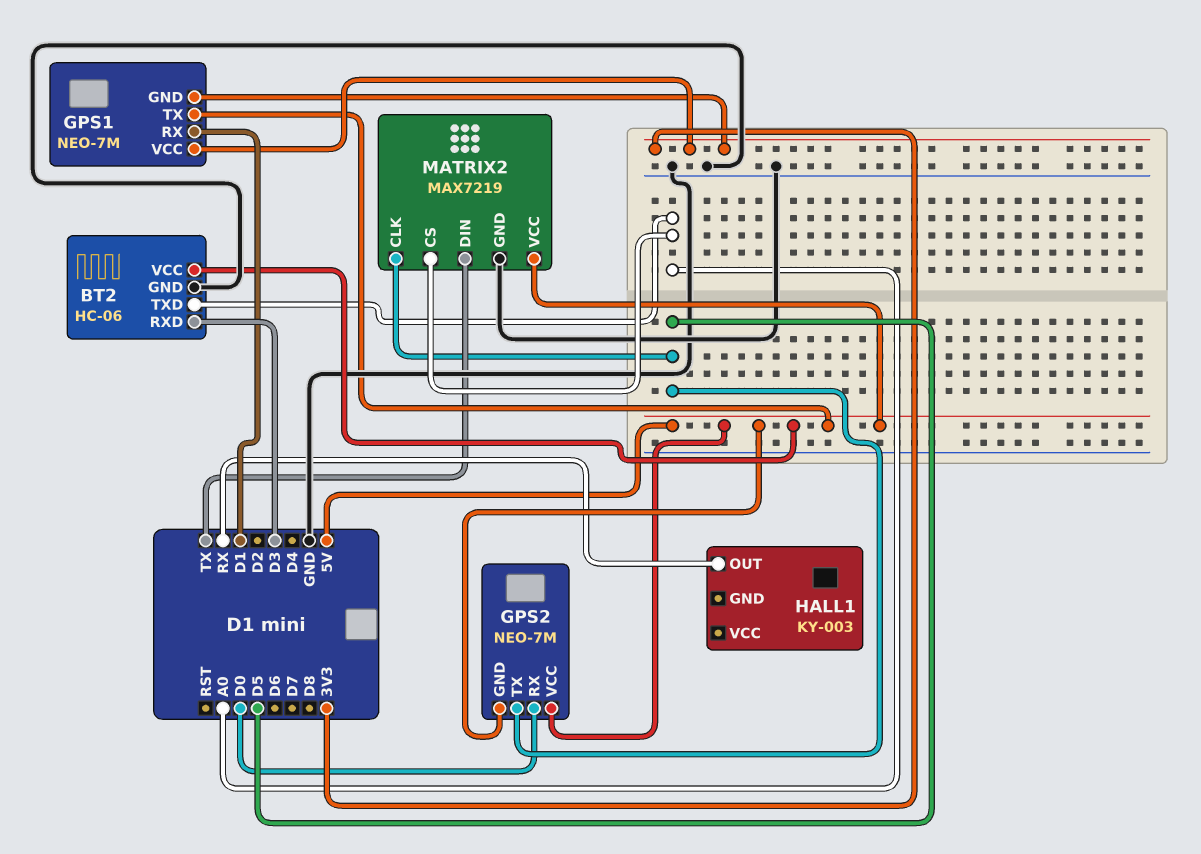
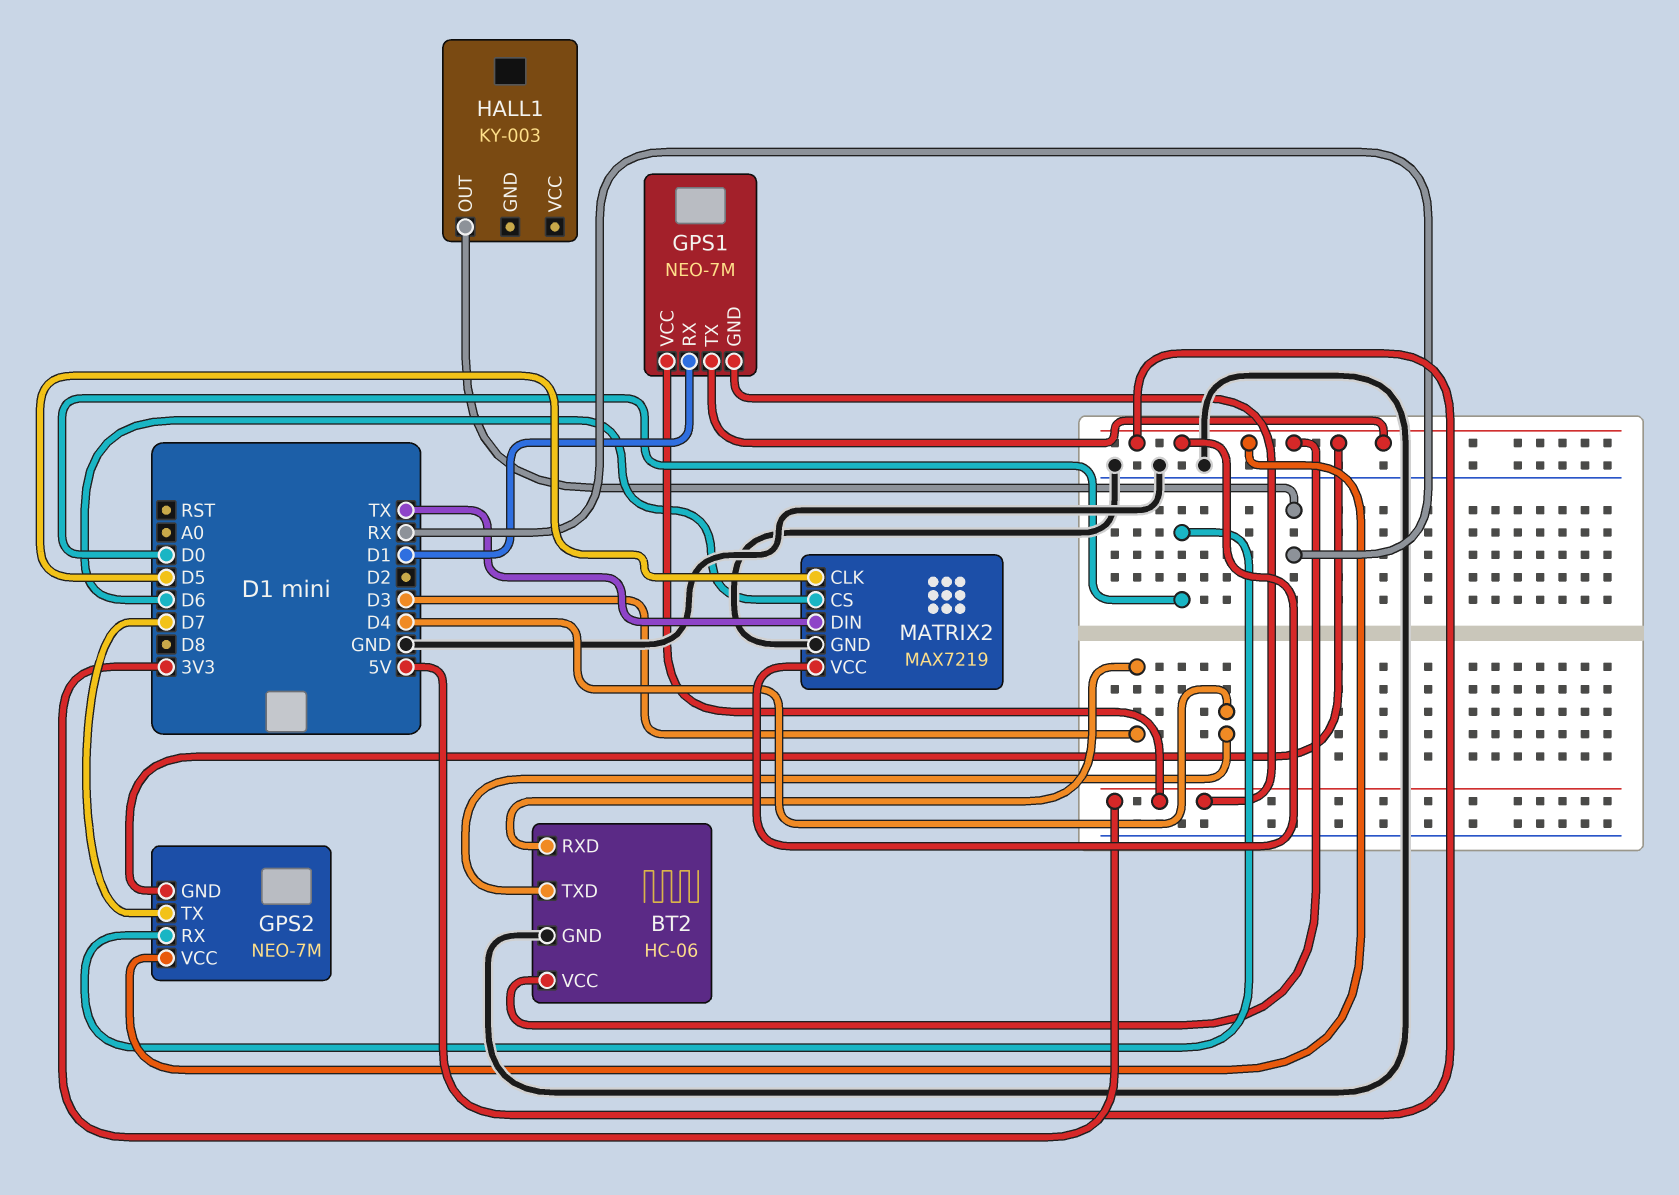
BT2 pin TXD: A0 -> D4
GPS2 pin TX: D5 -> D7
MATRIX2 pin CS: A0 -> D6

